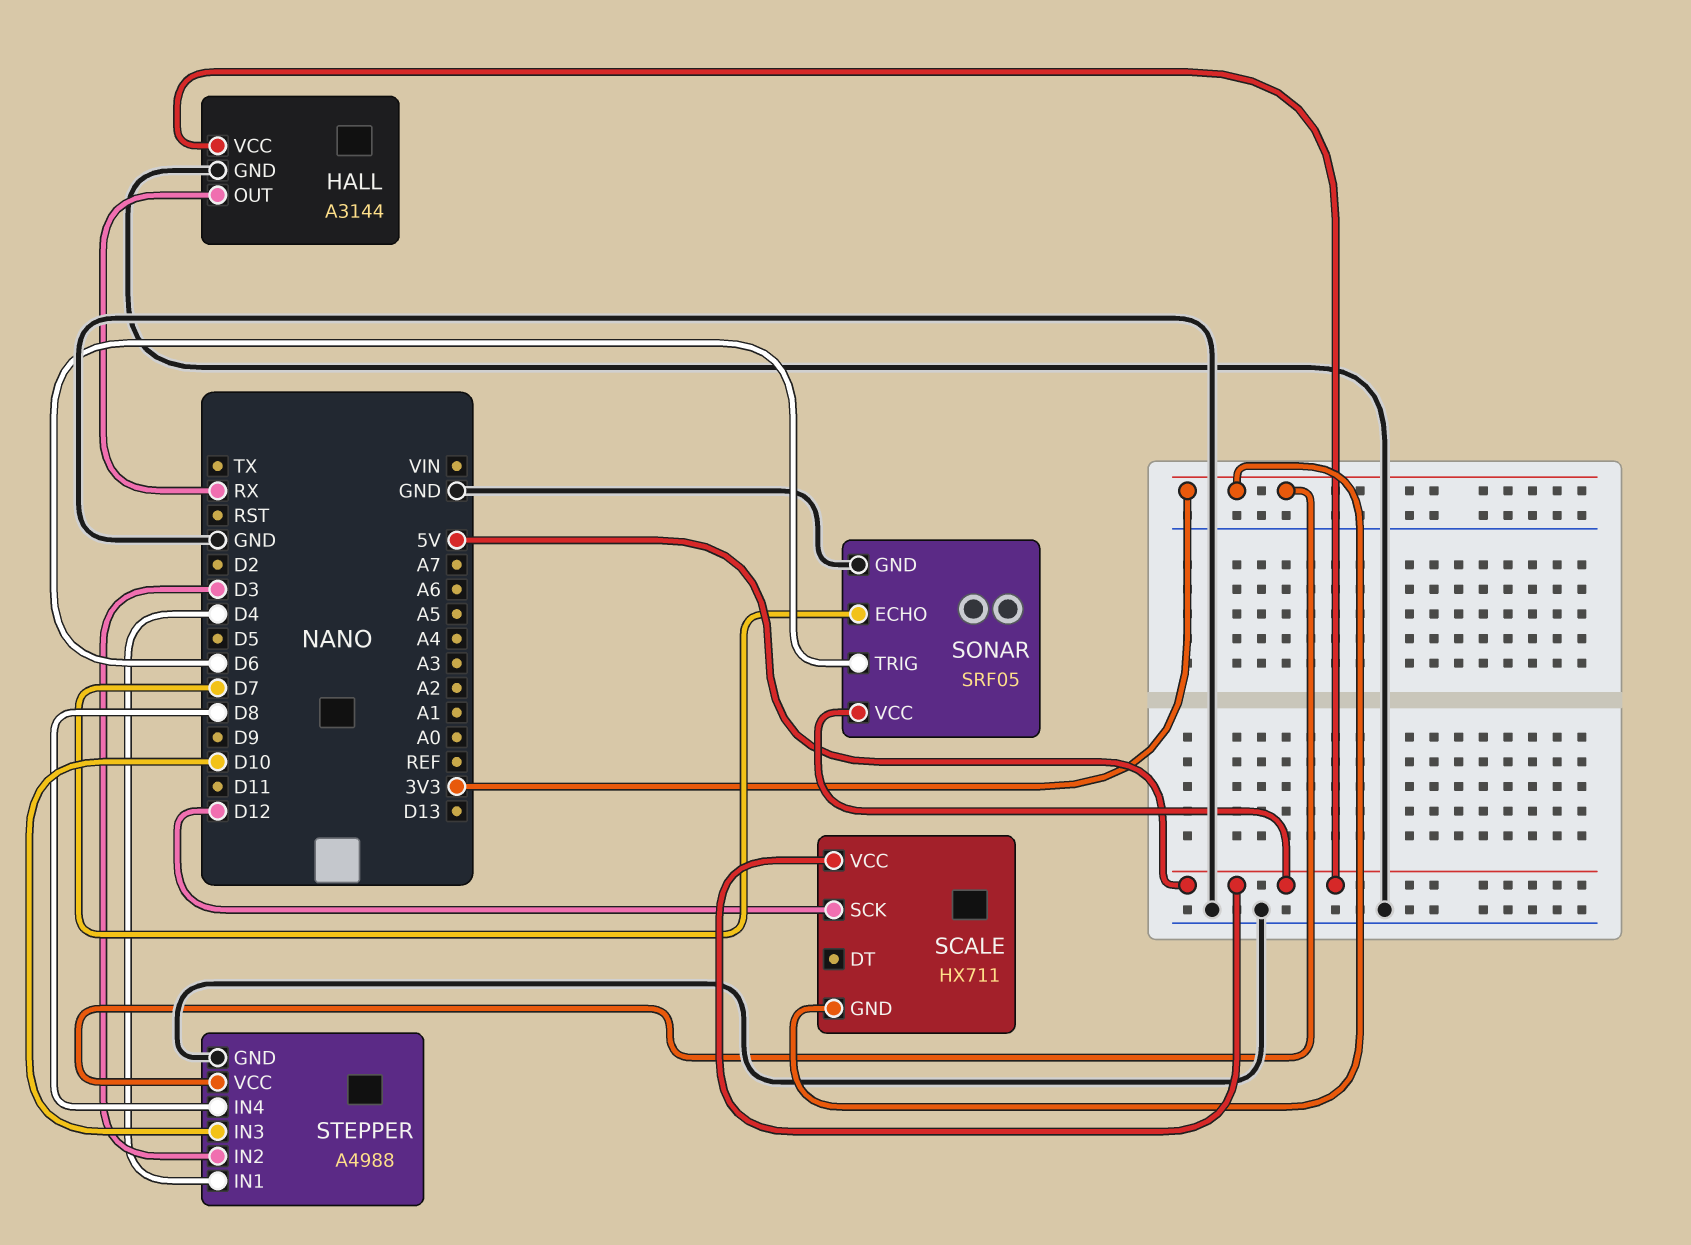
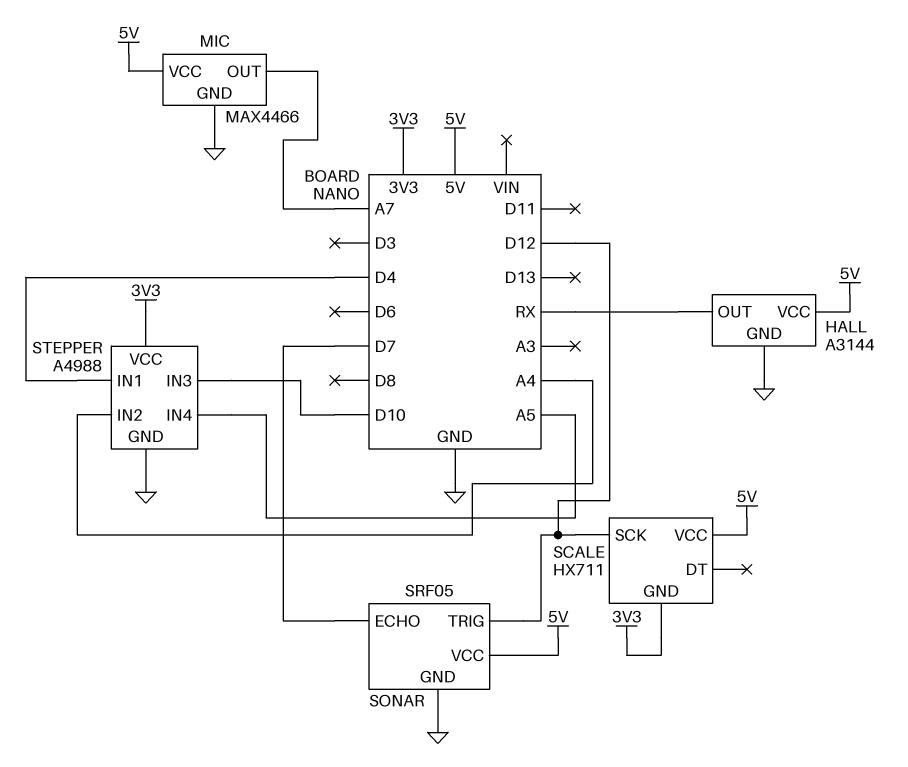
MIC: none -> MAX4466
MIC pin GND: none -> GND
MIC pin OUT: none -> A7
MIC pin VCC: none -> 5V
SONAR pin TRIG: D6 -> D12
STEPPER pin IN2: D3 -> A4
STEPPER pin IN4: D8 -> A5

